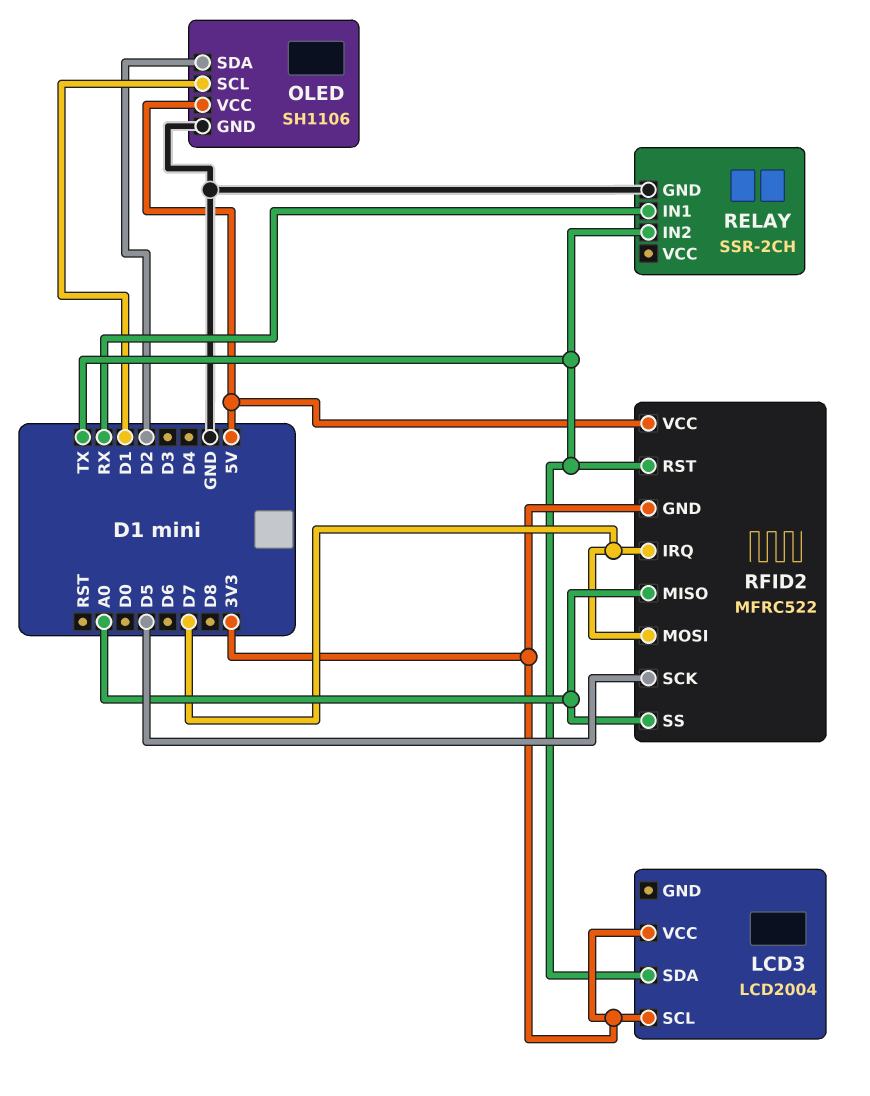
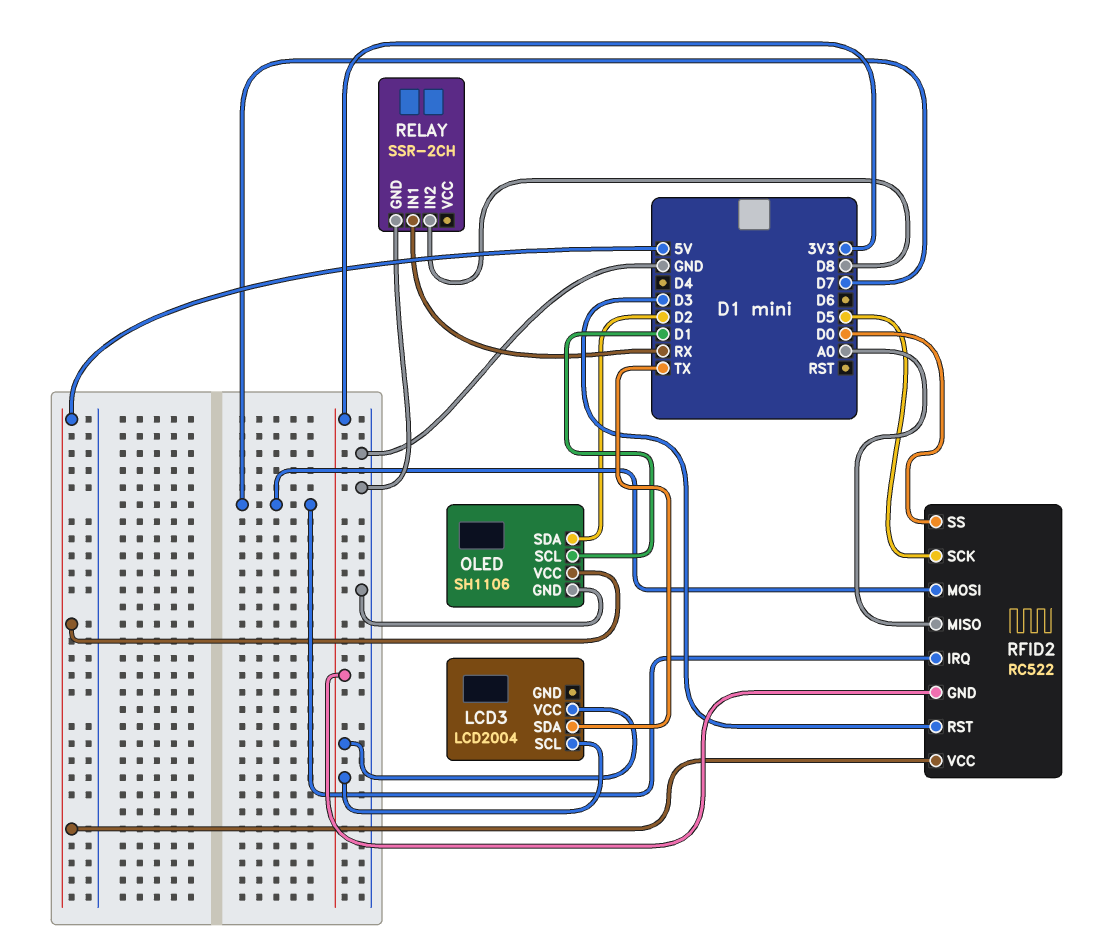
RELAY pin IN2: TX -> D8
RFID2: MFRC522 -> RC522
RFID2 pin RST: TX -> D3
RFID2 pin SS: A0 -> D0

